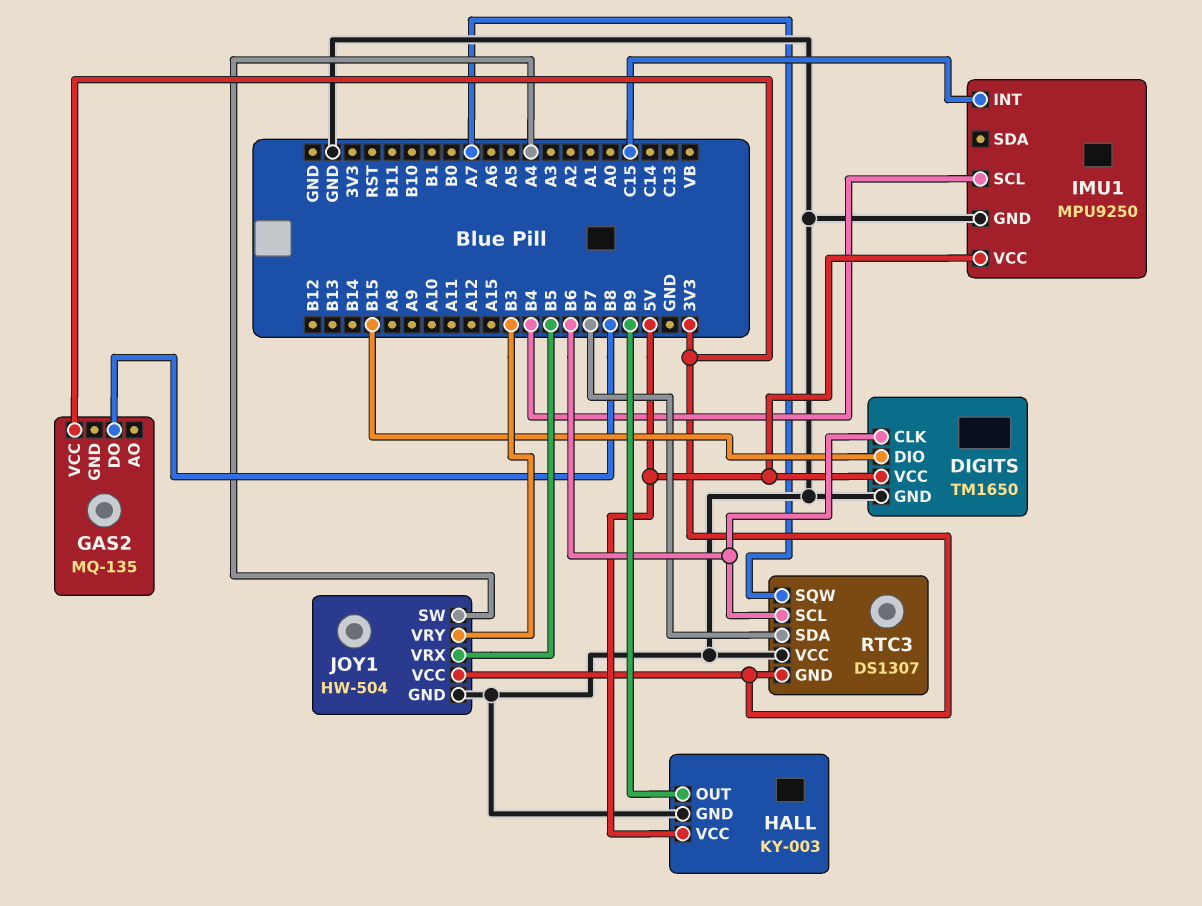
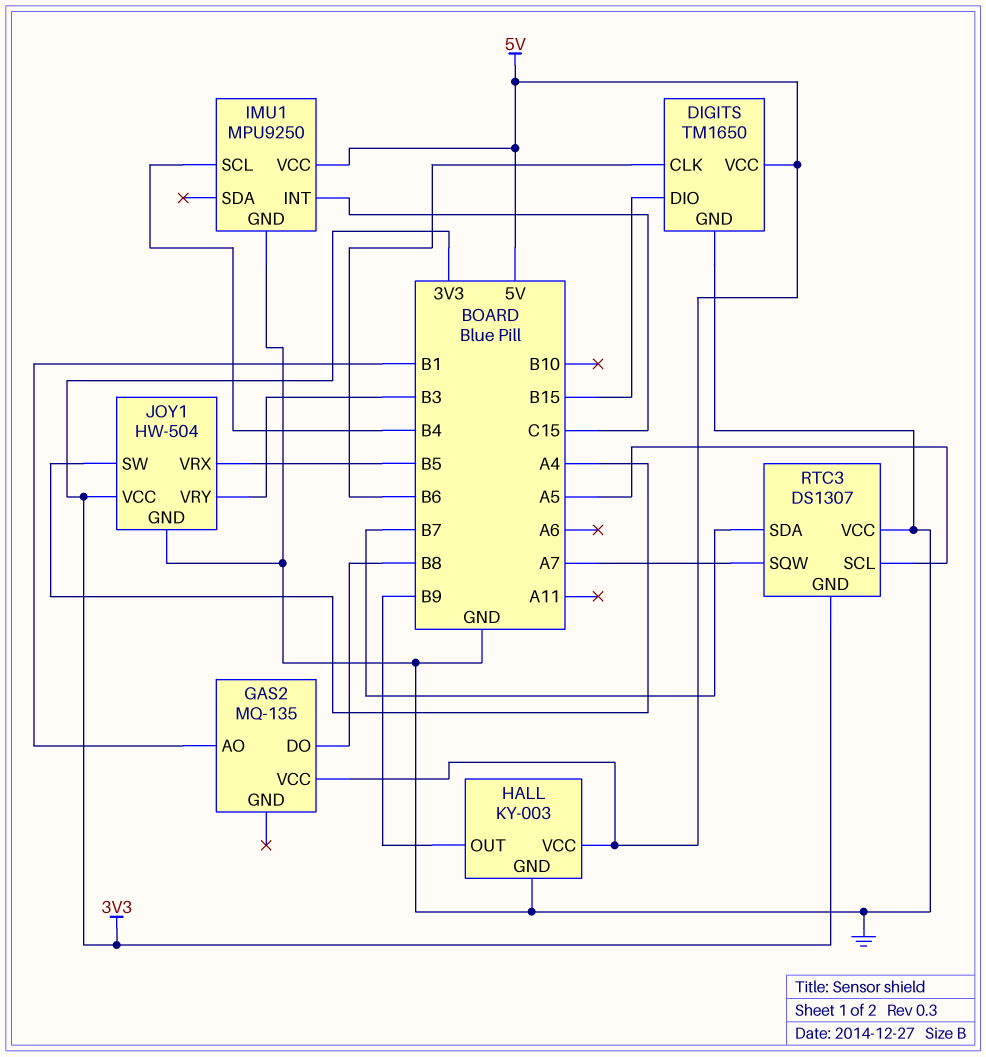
GAS2 pin AO: none -> B1
GAS2 pin VCC: 3V3 -> 5V
RTC3 pin SCL: B6 -> A5

